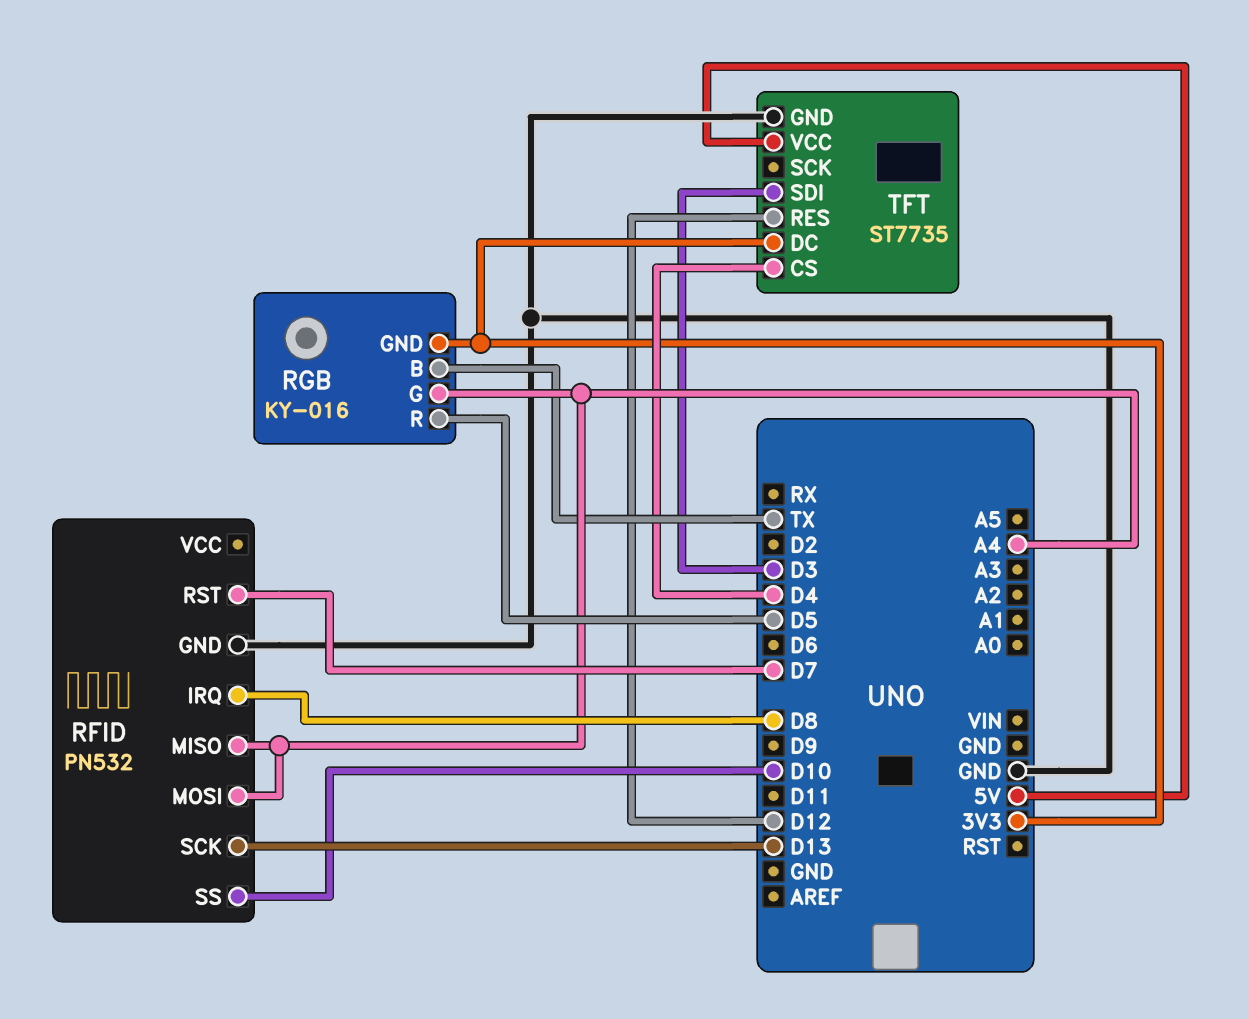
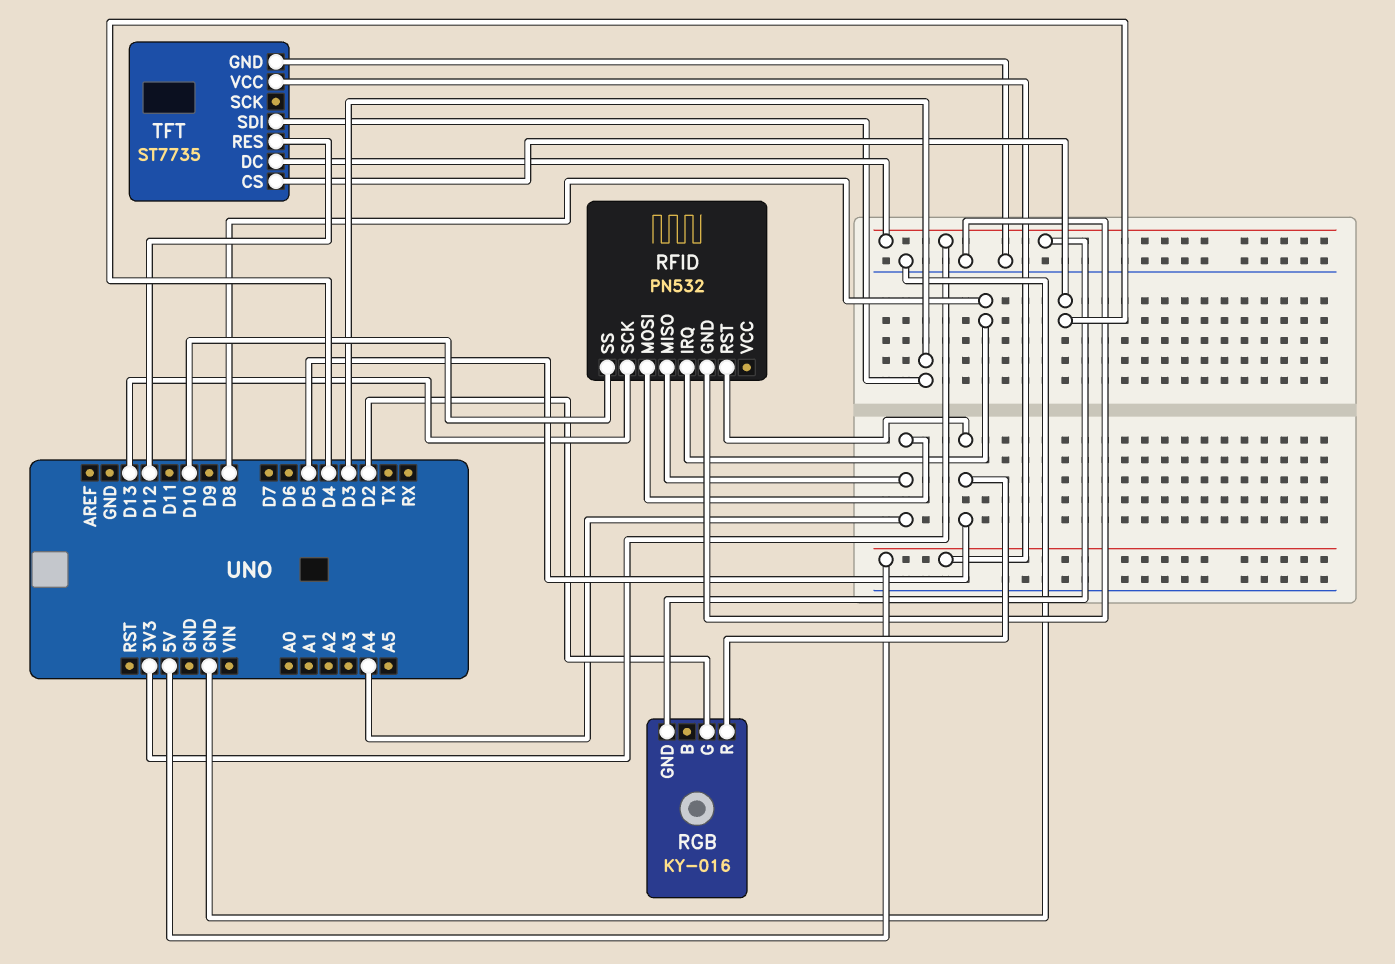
RFID pin RST: D7 -> D5
RGB pin B: TX -> none
RGB pin G: A4 -> D2

